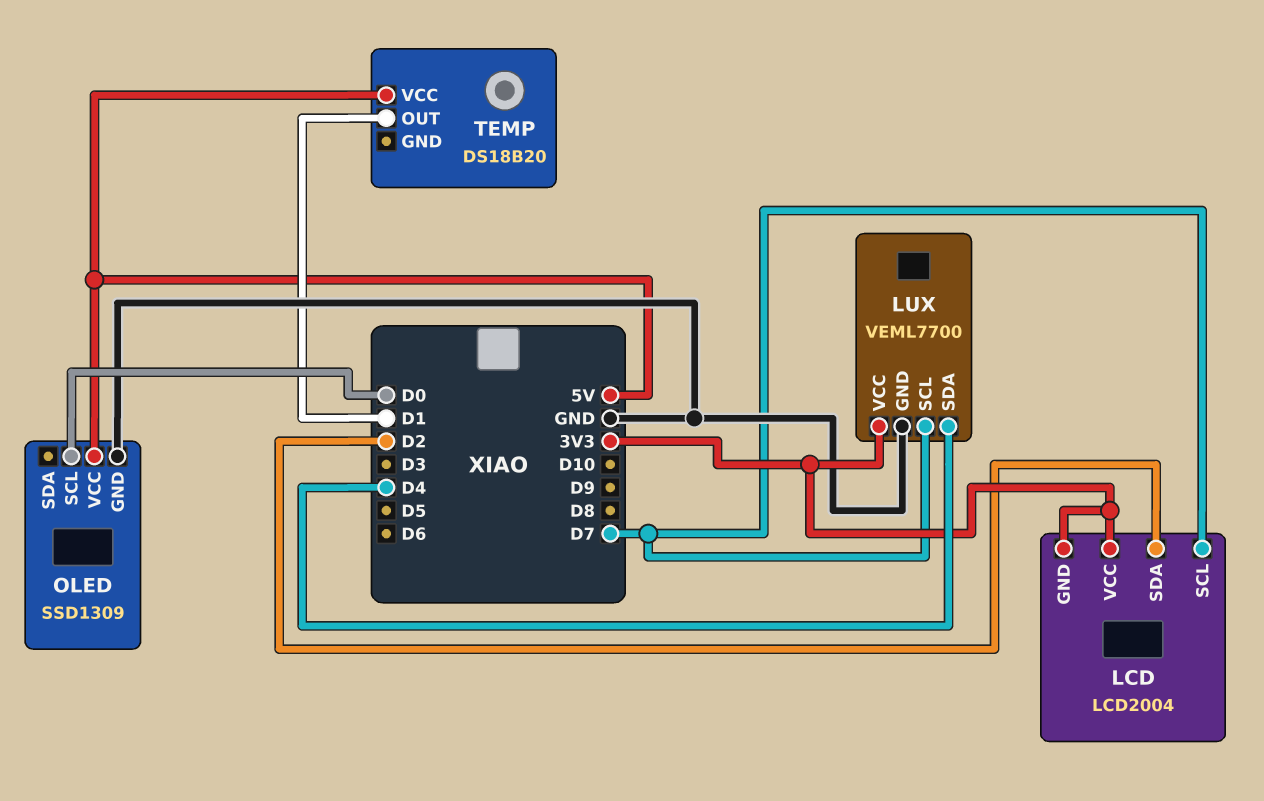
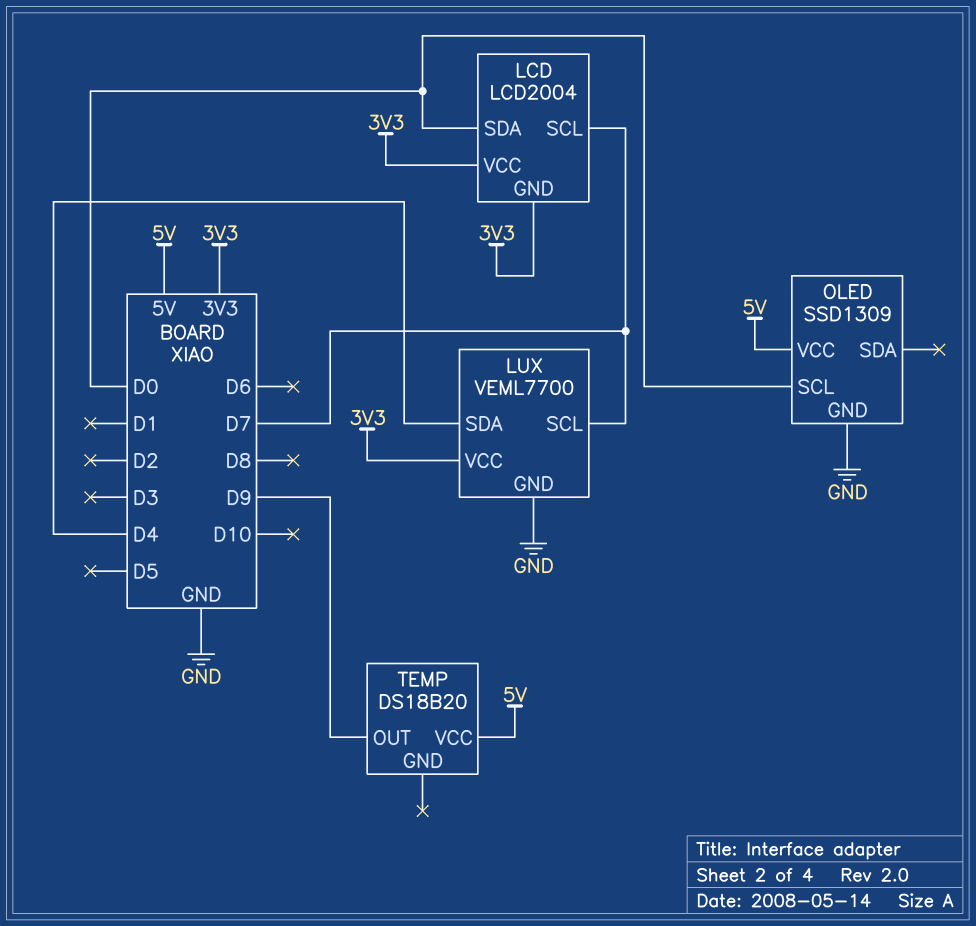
LCD pin SDA: D2 -> D0
TEMP pin OUT: D1 -> D9

